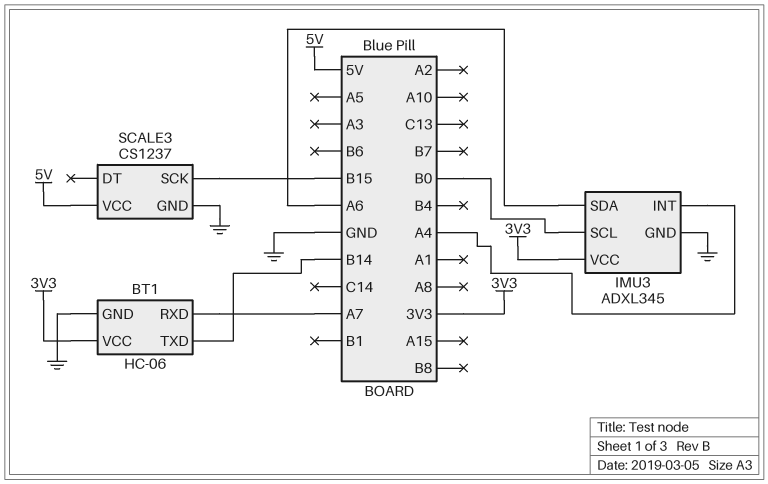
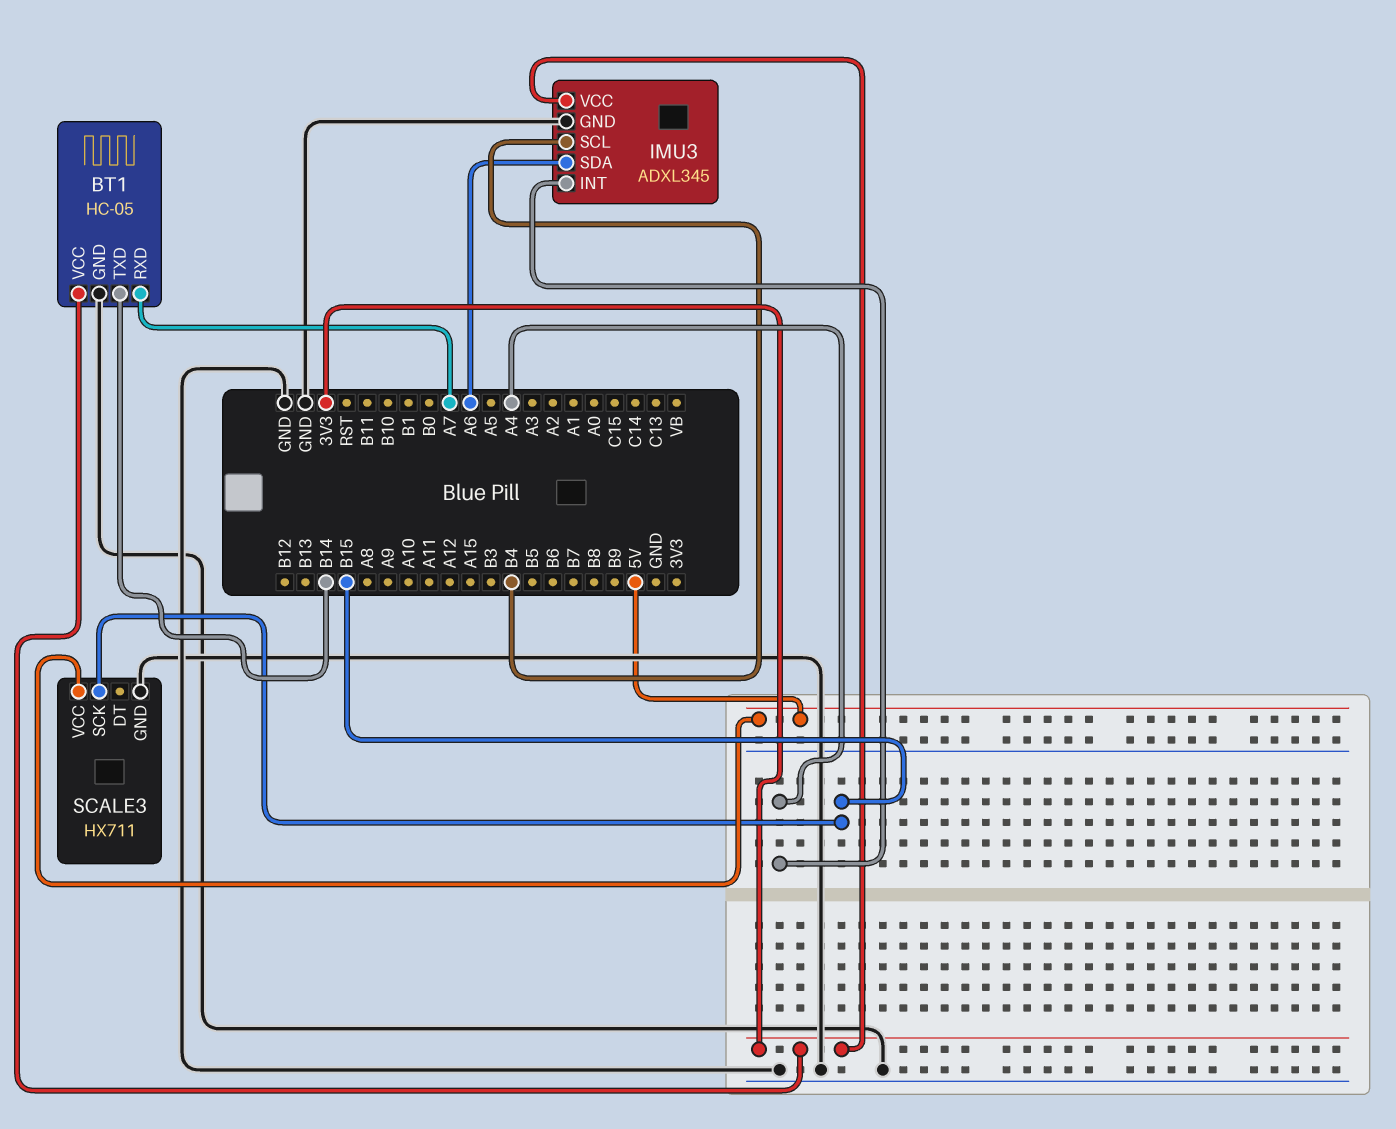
BT1: HC-06 -> HC-05
IMU3 pin SCL: B0 -> B4
SCALE3: CS1237 -> HX711

